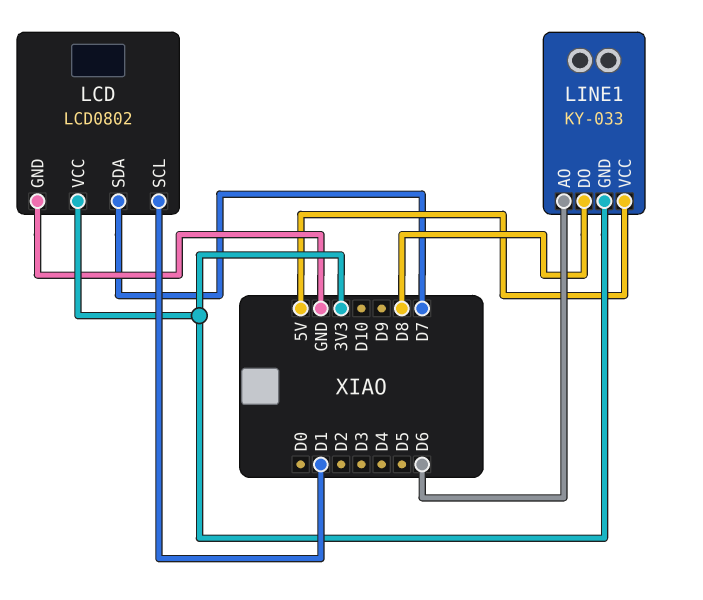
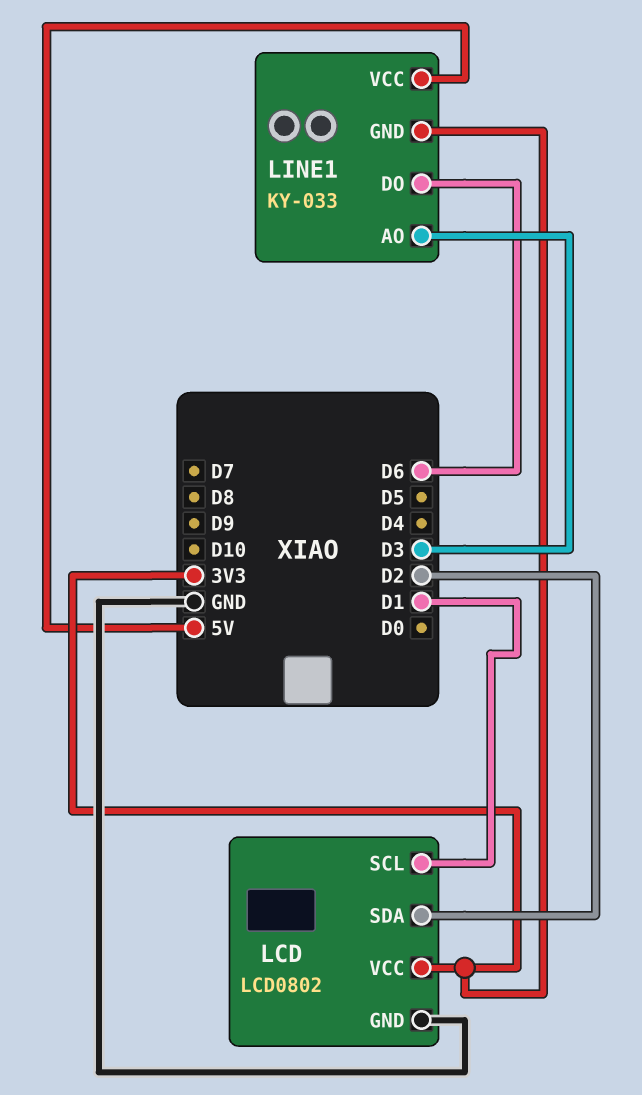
LCD pin SDA: D7 -> D2
LINE1 pin AO: D6 -> D3
LINE1 pin DO: D8 -> D6

